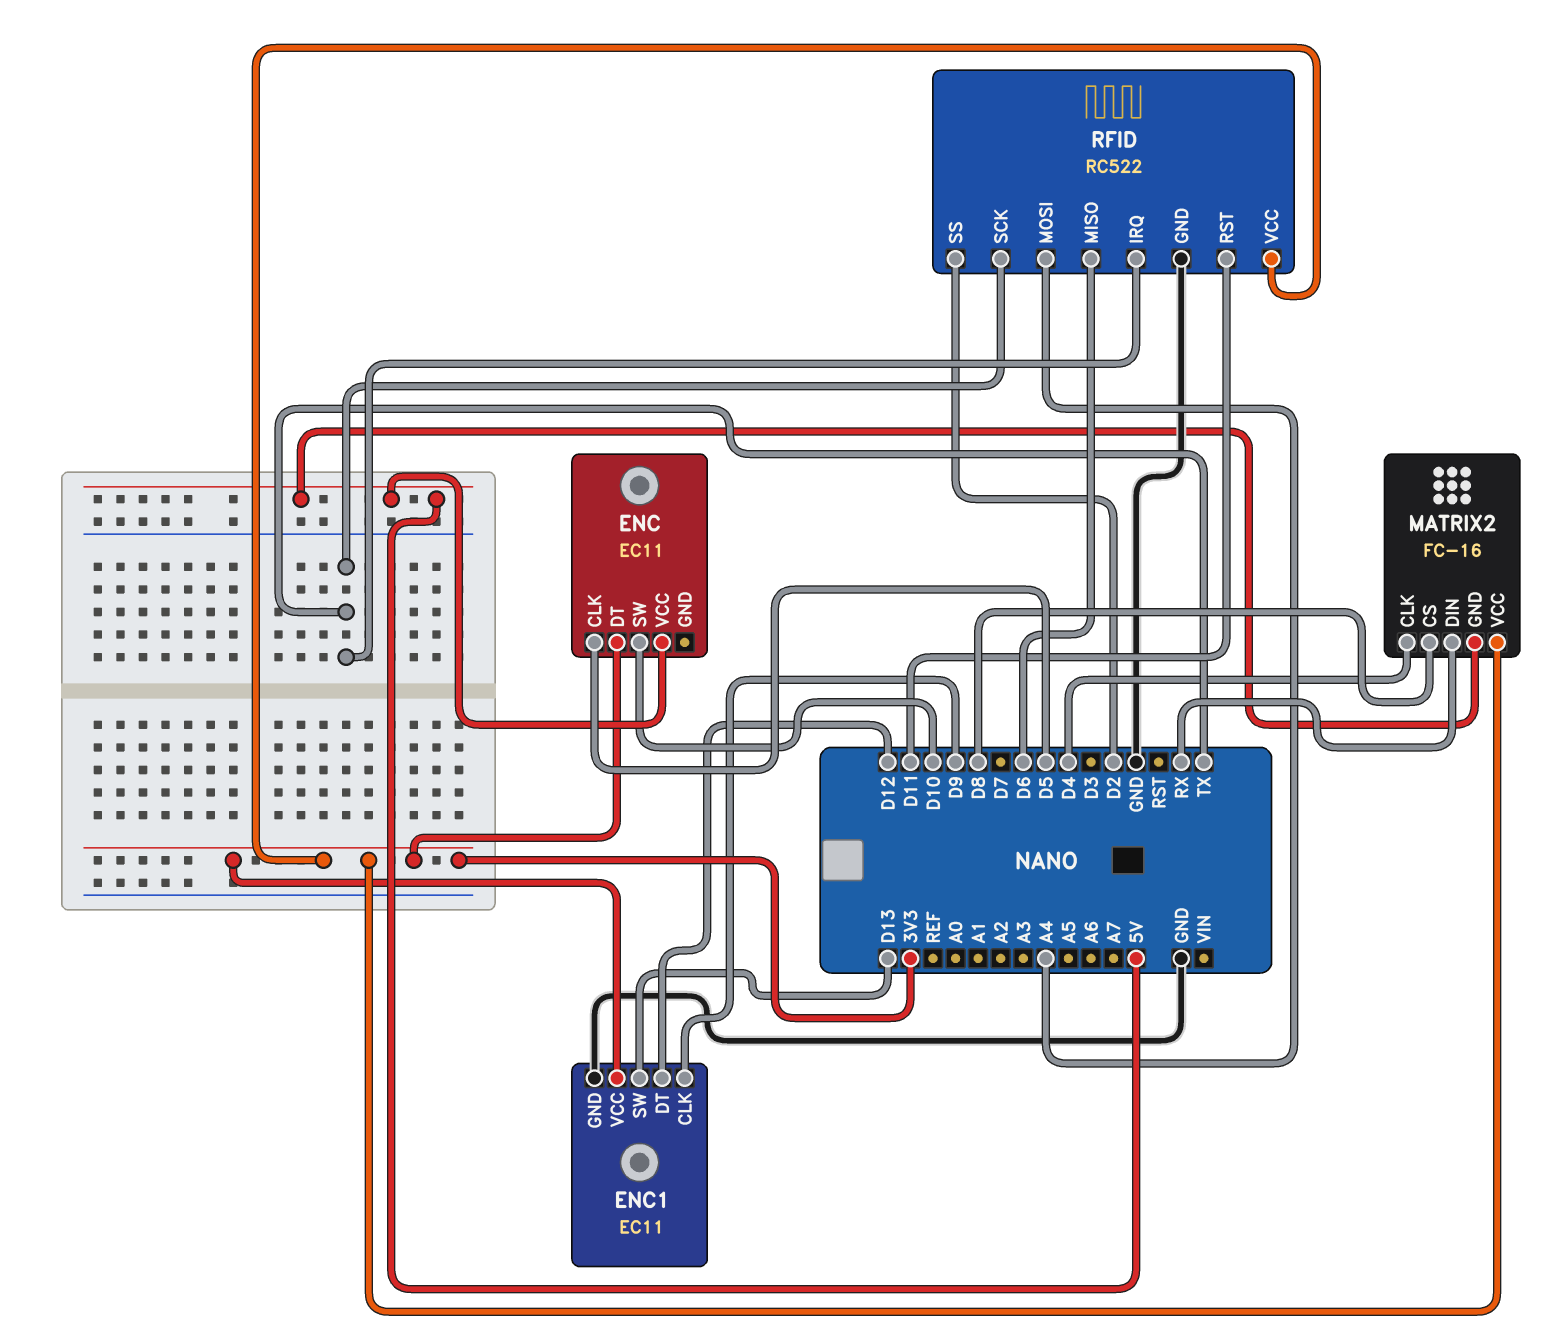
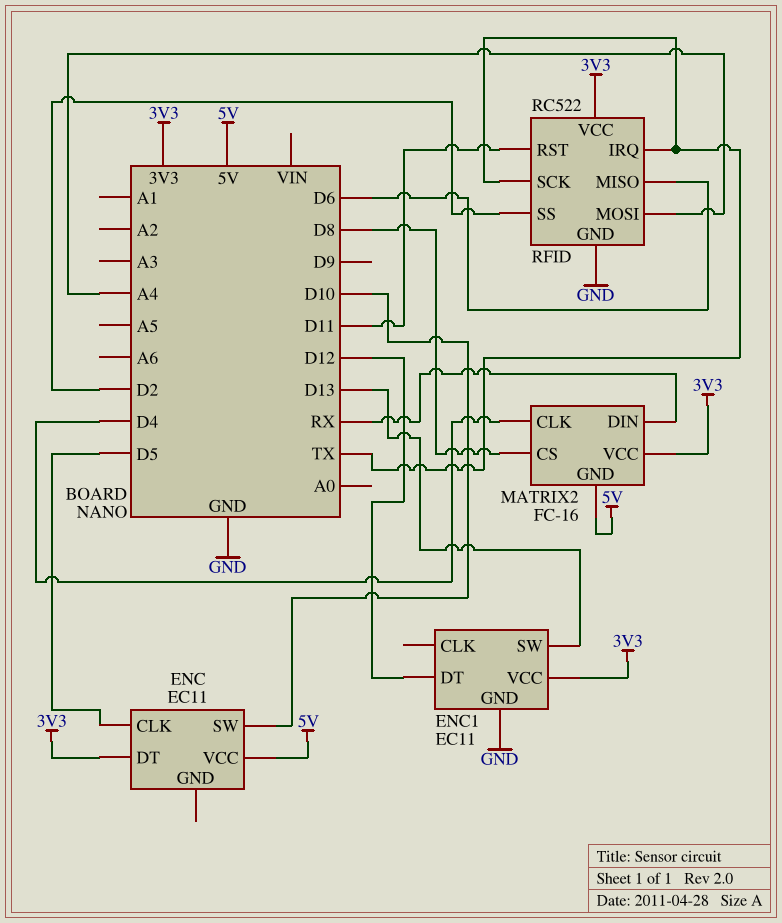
ENC1 pin CLK: D9 -> none

